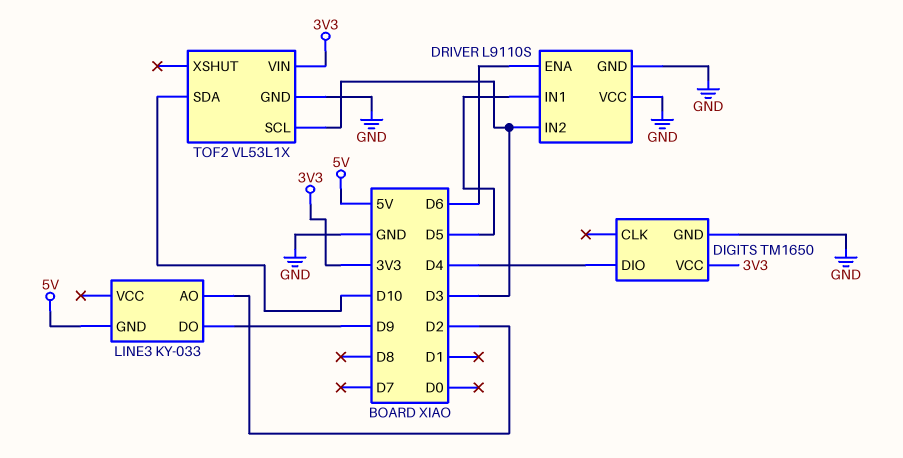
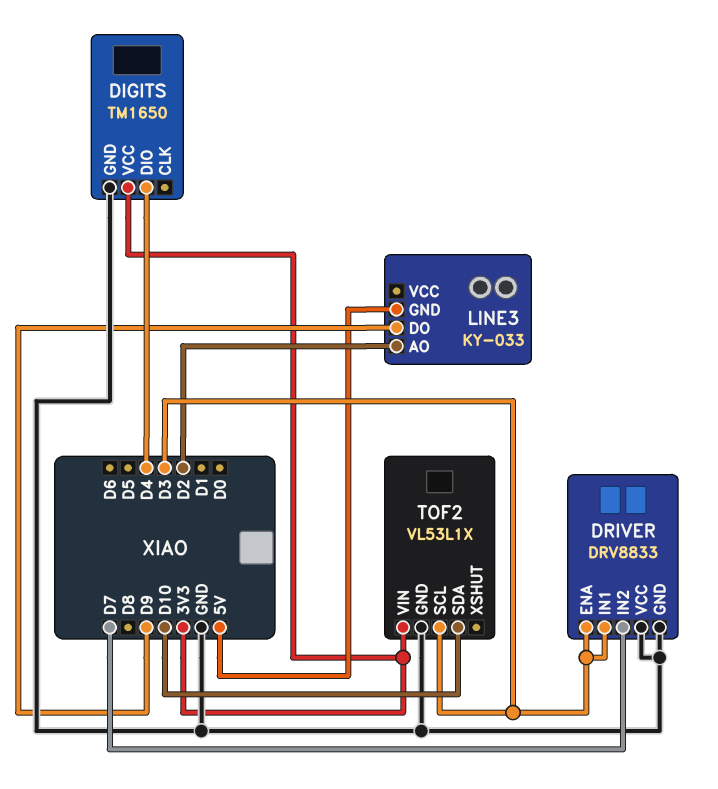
DRIVER: L9110S -> DRV8833
DRIVER pin ENA: D6 -> D3
DRIVER pin IN1: D5 -> D3
DRIVER pin IN2: D3 -> D7

